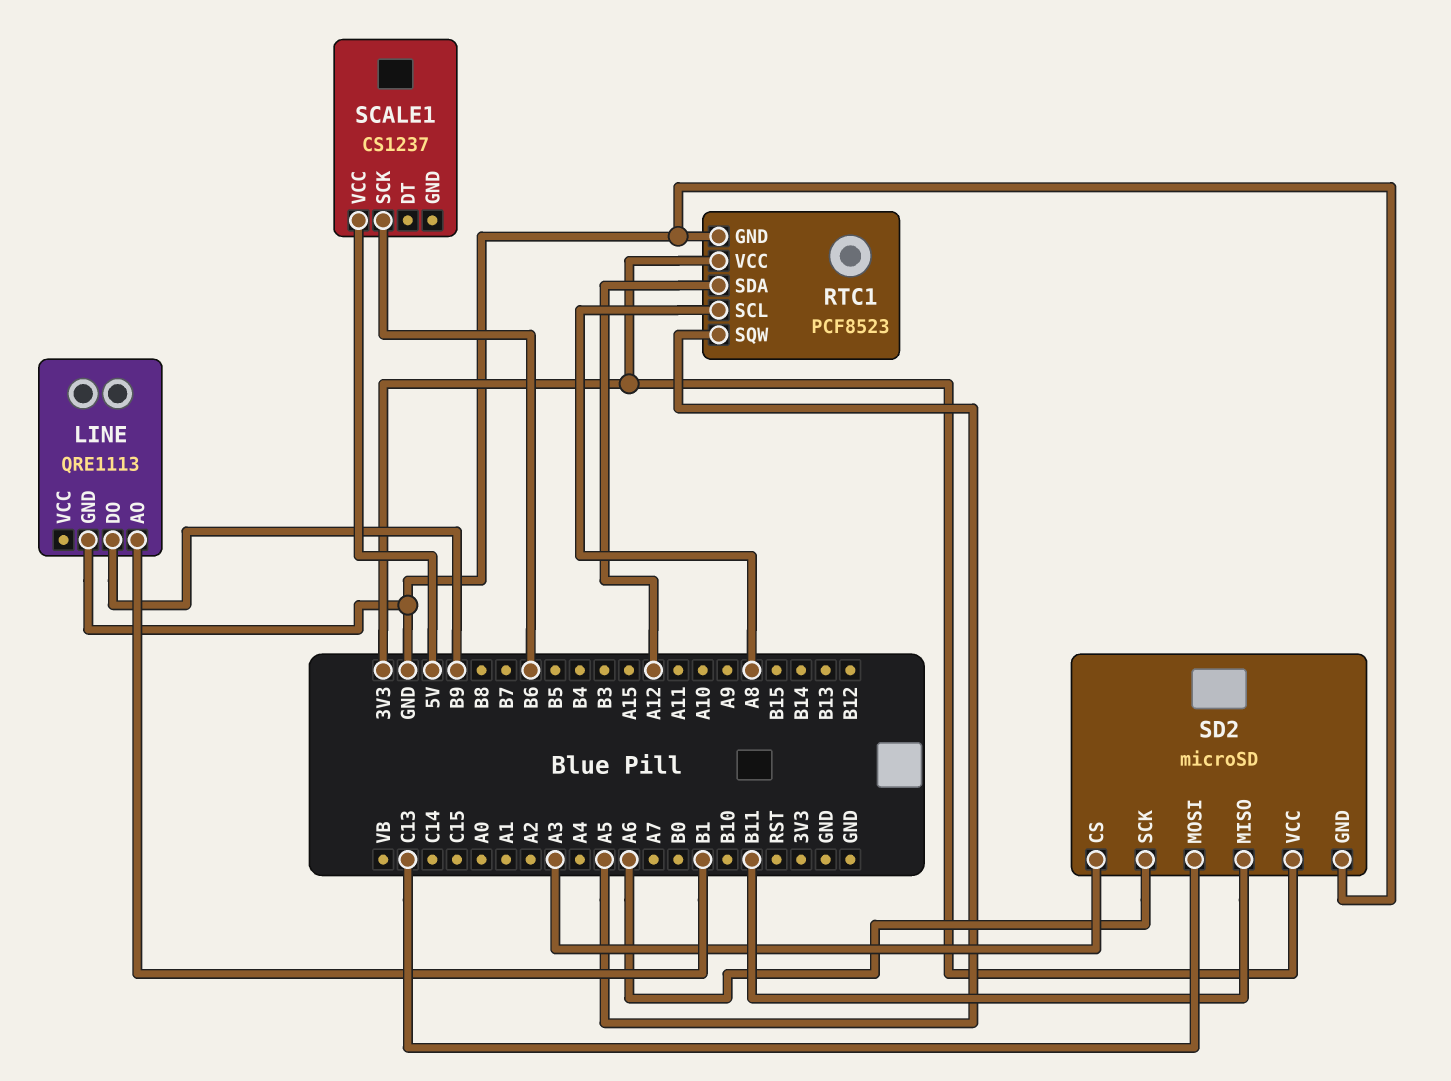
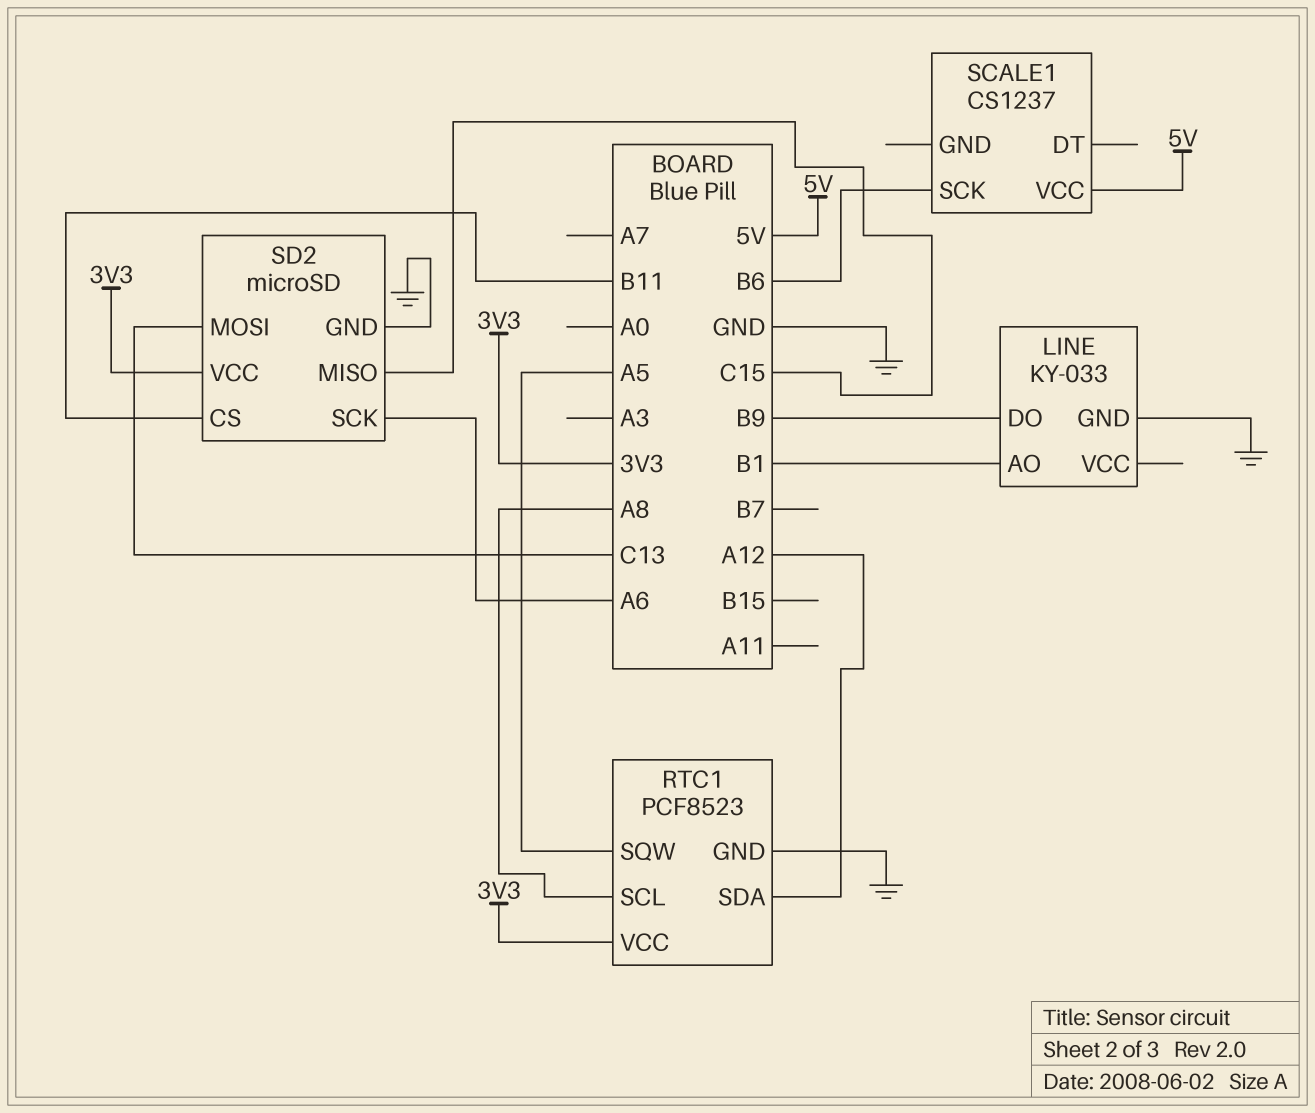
LINE: QRE1113 -> KY-033
SD2 pin CS: A3 -> B11
SD2 pin MISO: B11 -> C15

